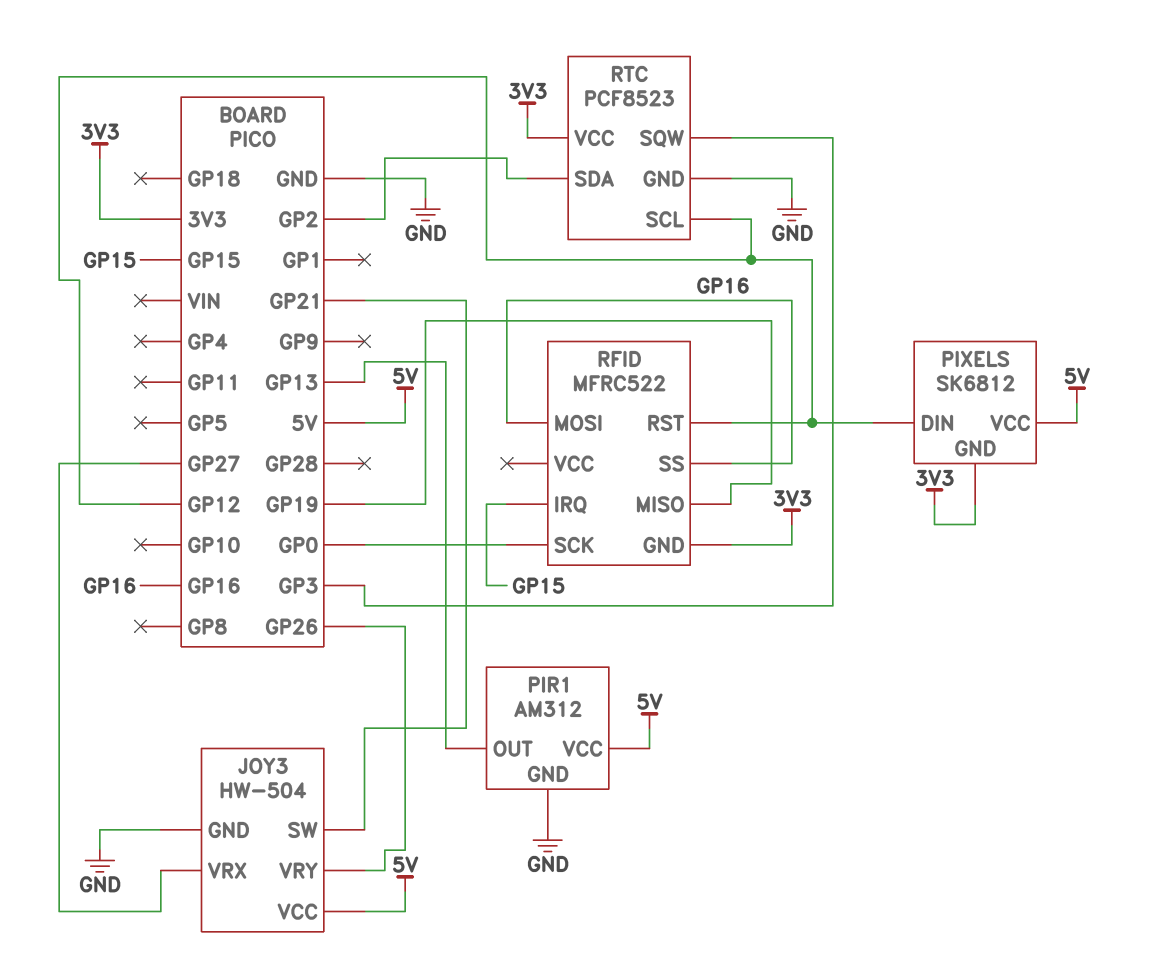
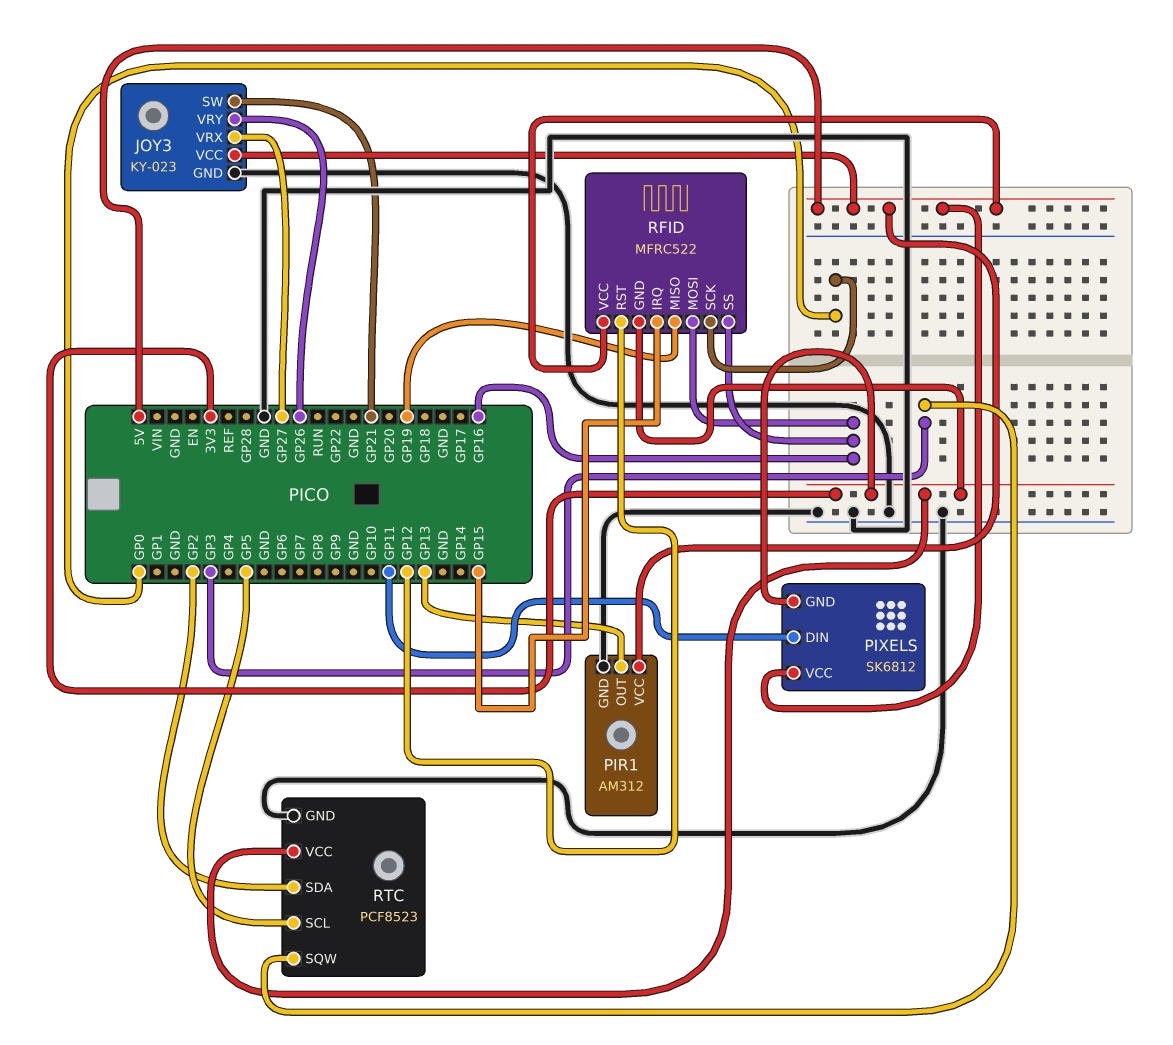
JOY3: HW-504 -> KY-023
PIXELS pin DIN: GP12 -> GP11
RFID pin VCC: none -> 5V
RTC pin SCL: GP12 -> GP5

